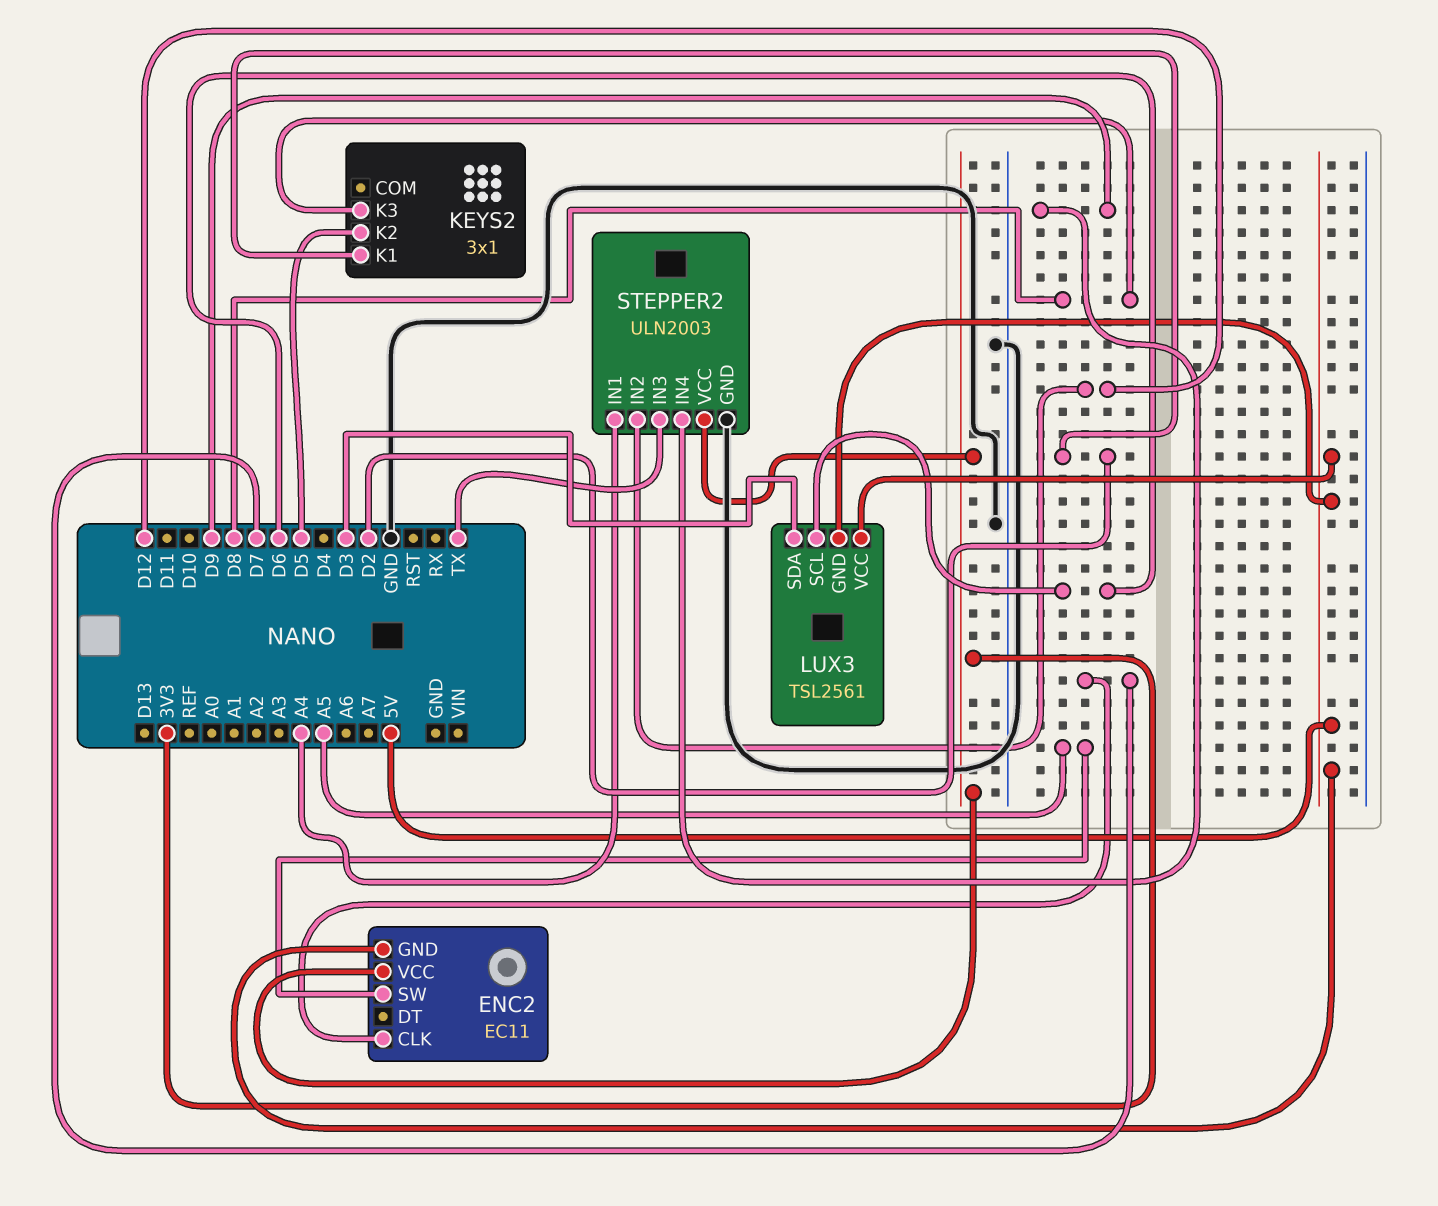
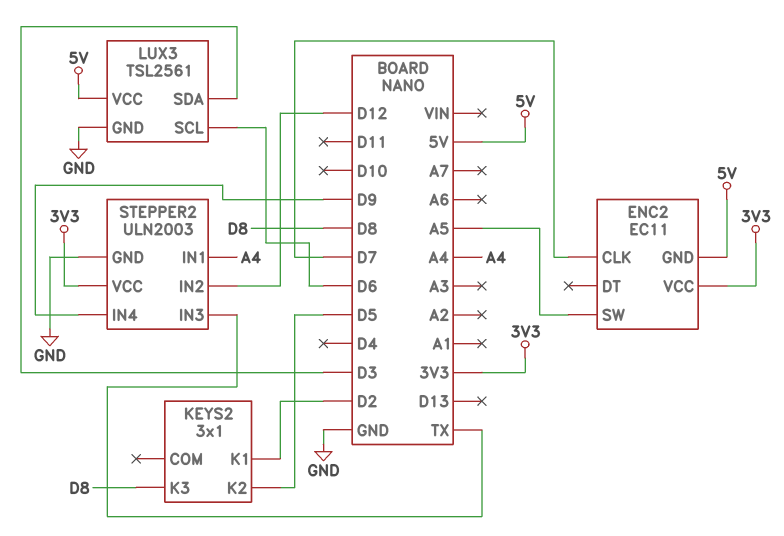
LUX3 pin GND: 5V -> GND

